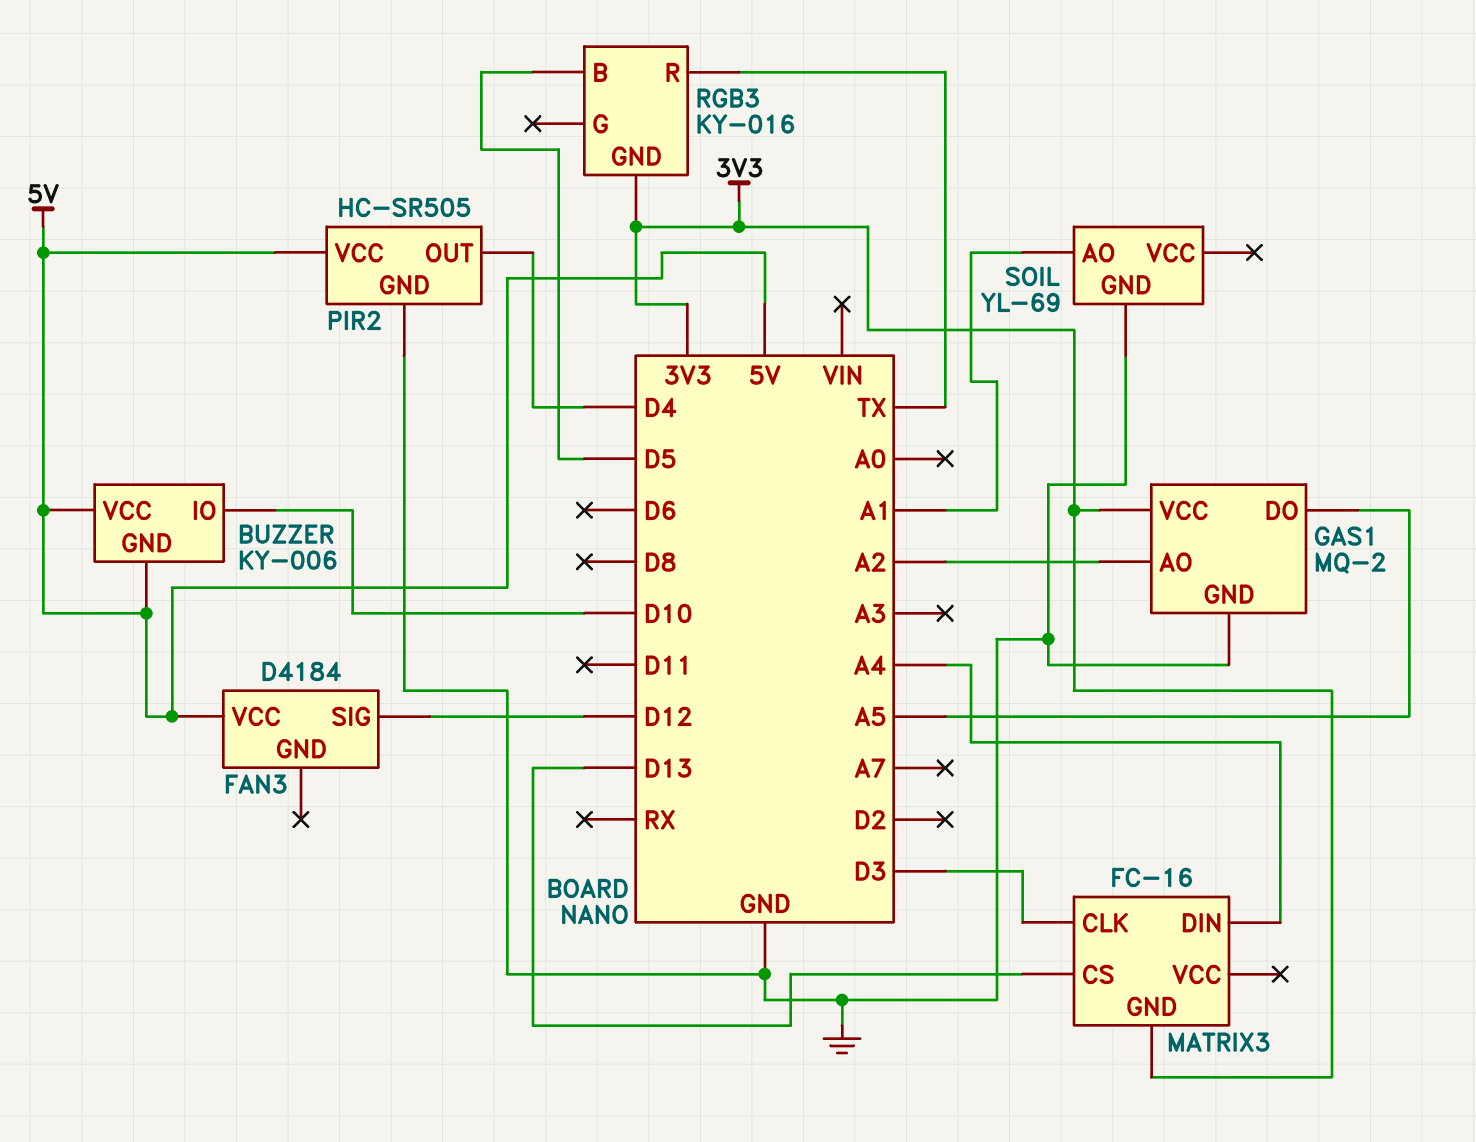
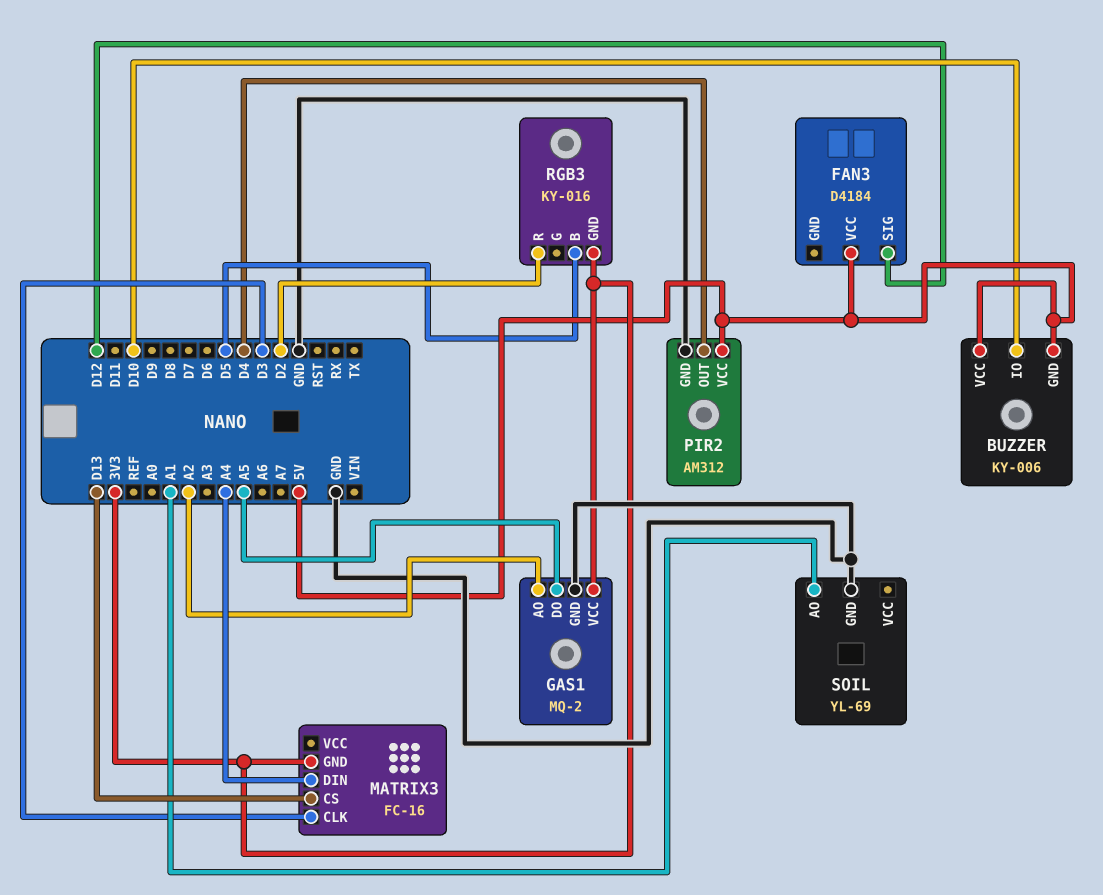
PIR2: HC-SR505 -> AM312
RGB3 pin R: TX -> D2

